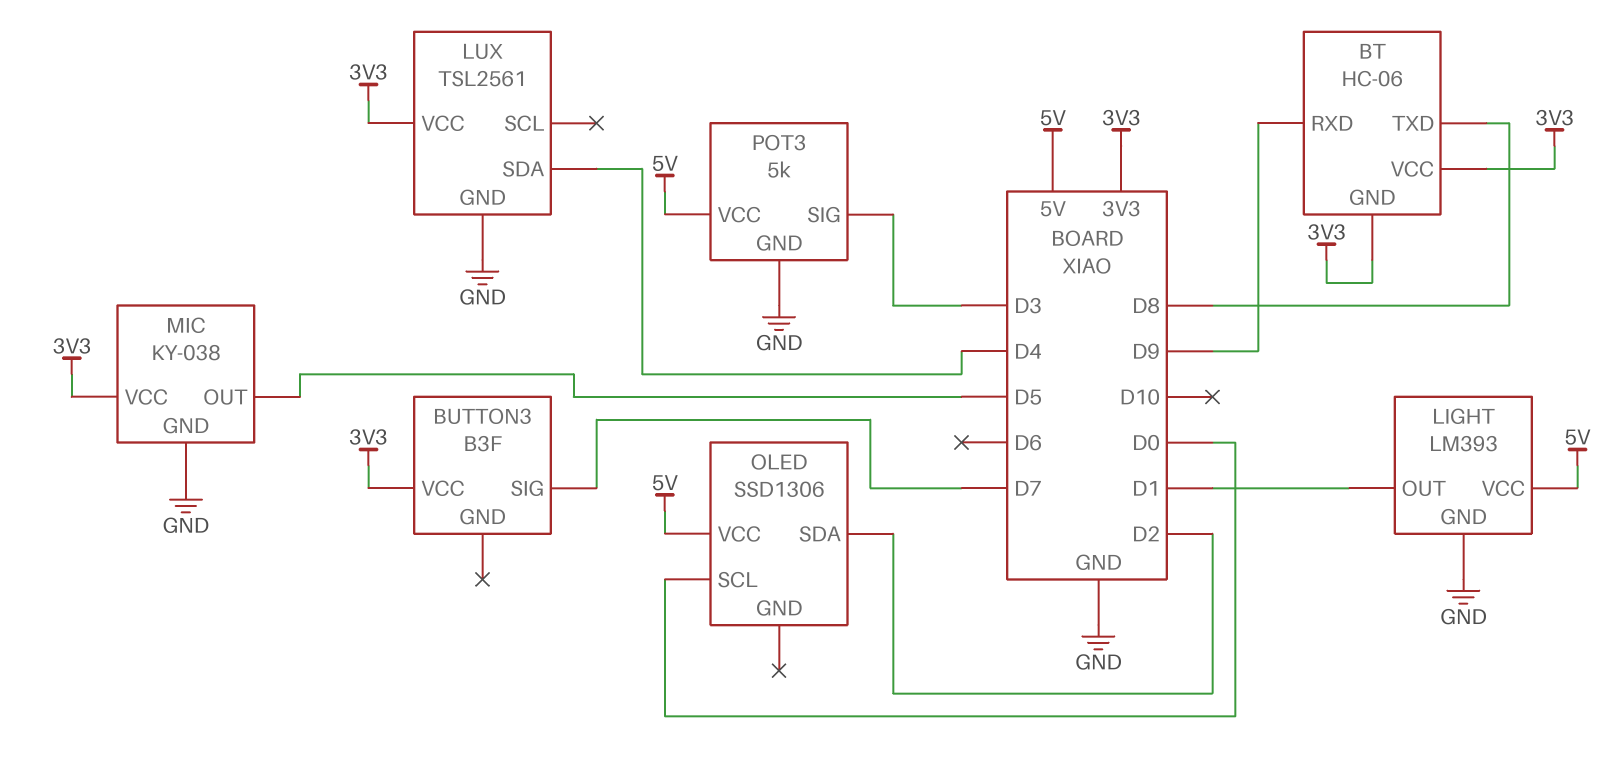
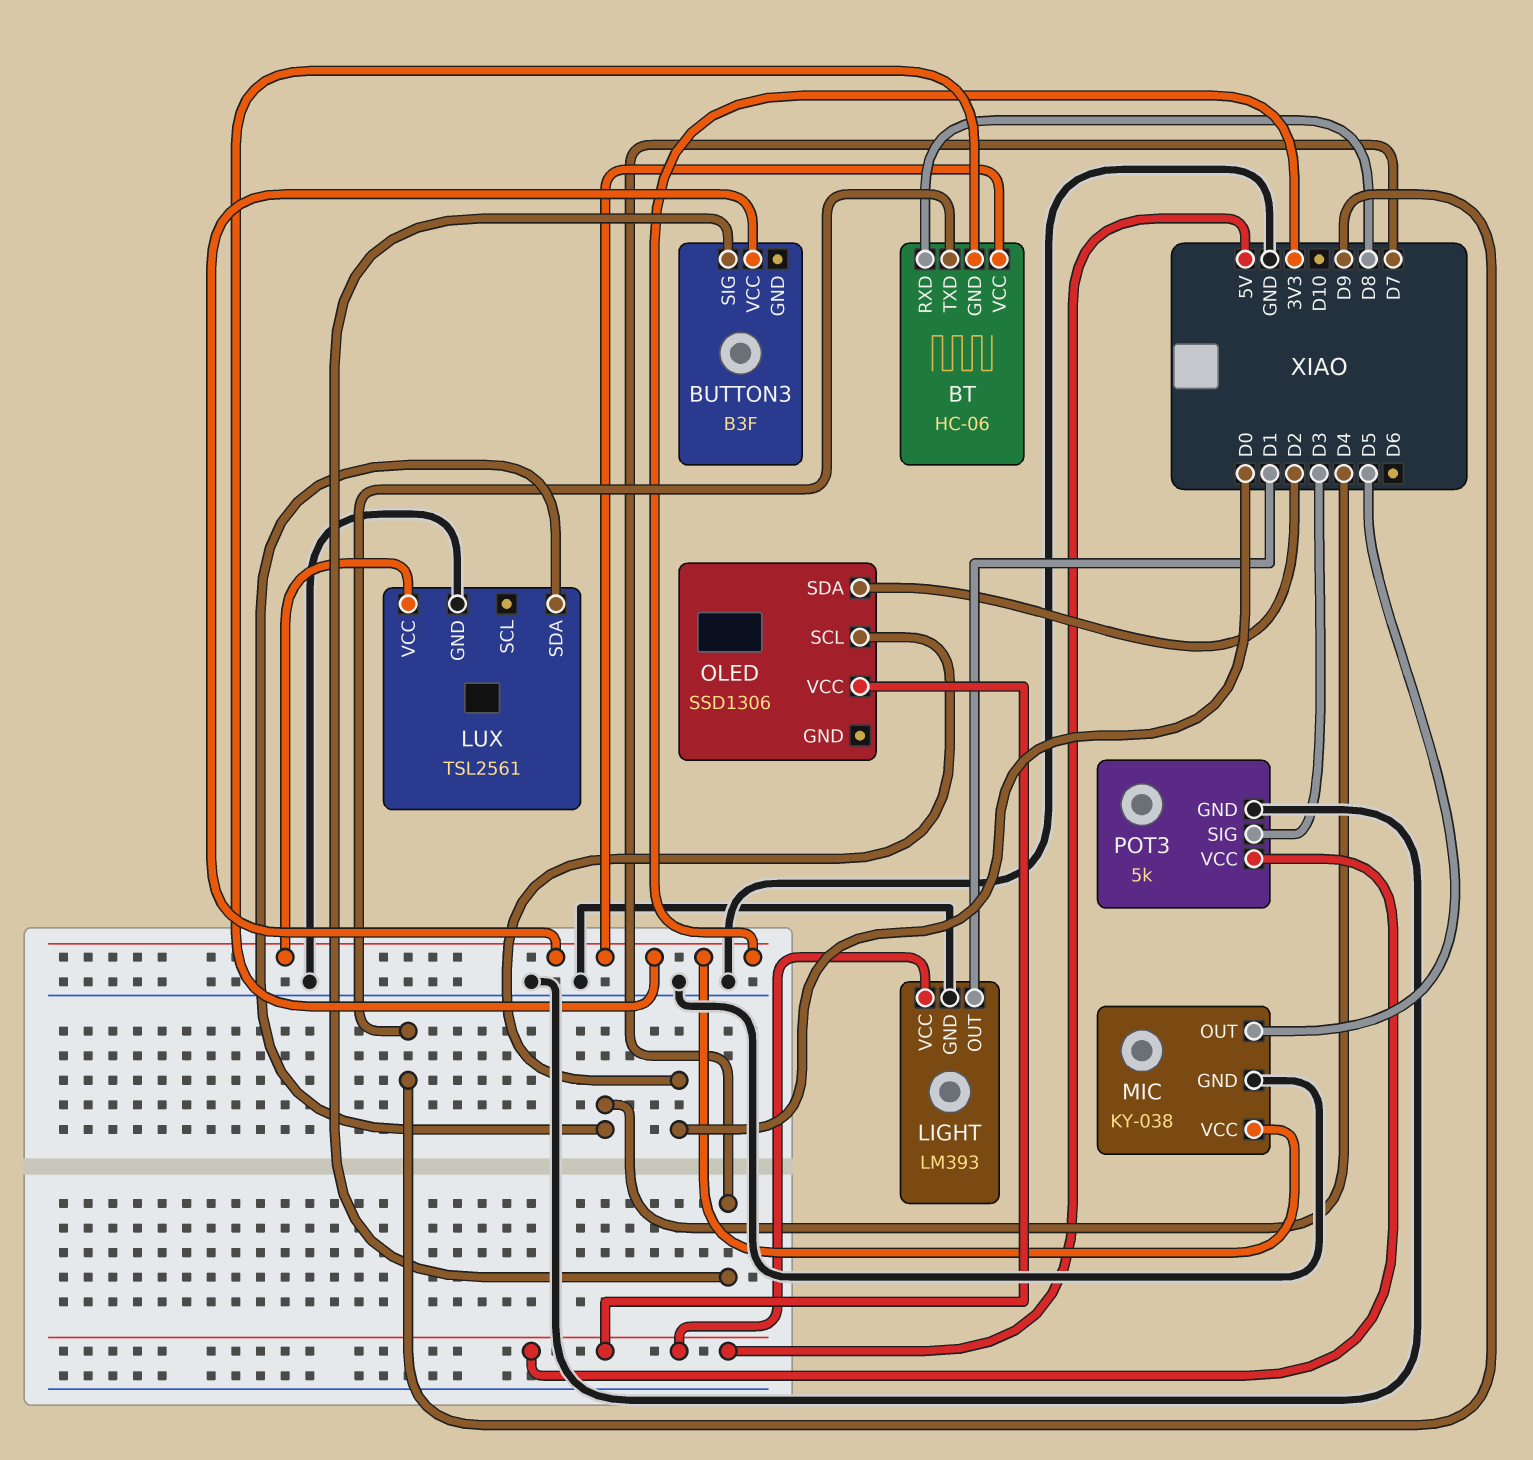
BT pin RXD: D9 -> D8
BT pin TXD: D8 -> D9

